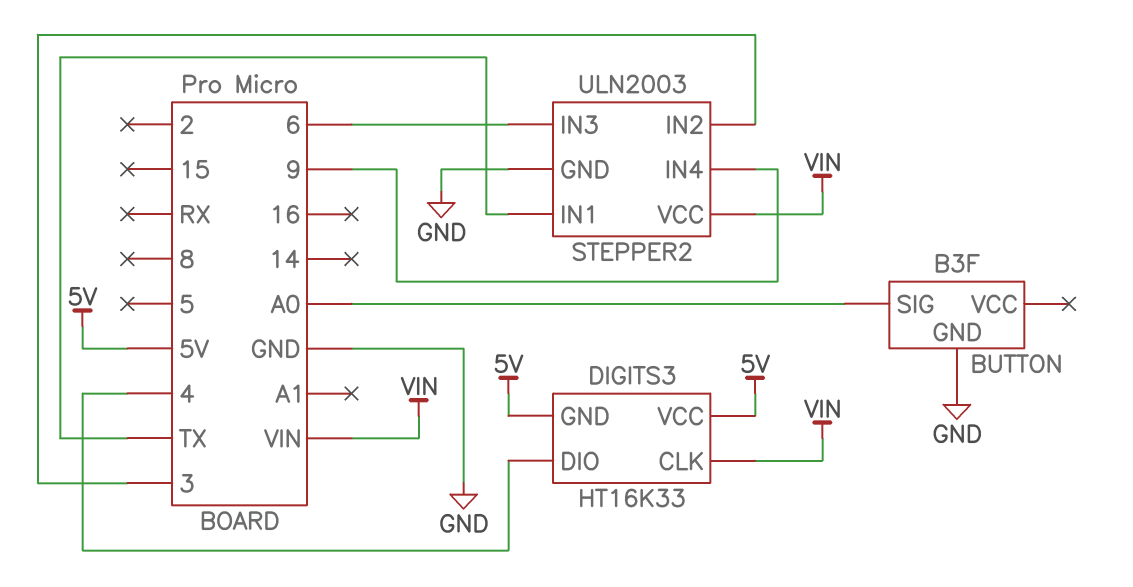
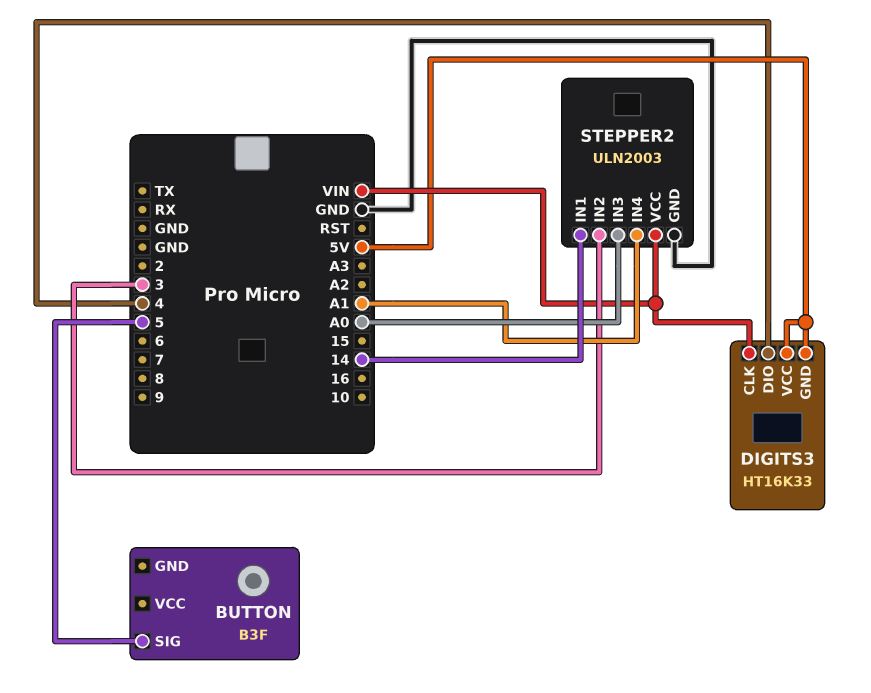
BUTTON pin GND: GND -> none
BUTTON pin SIG: A0 -> 5
STEPPER2 pin IN1: TX -> 14
STEPPER2 pin IN3: 6 -> A0
STEPPER2 pin IN4: 9 -> A1

